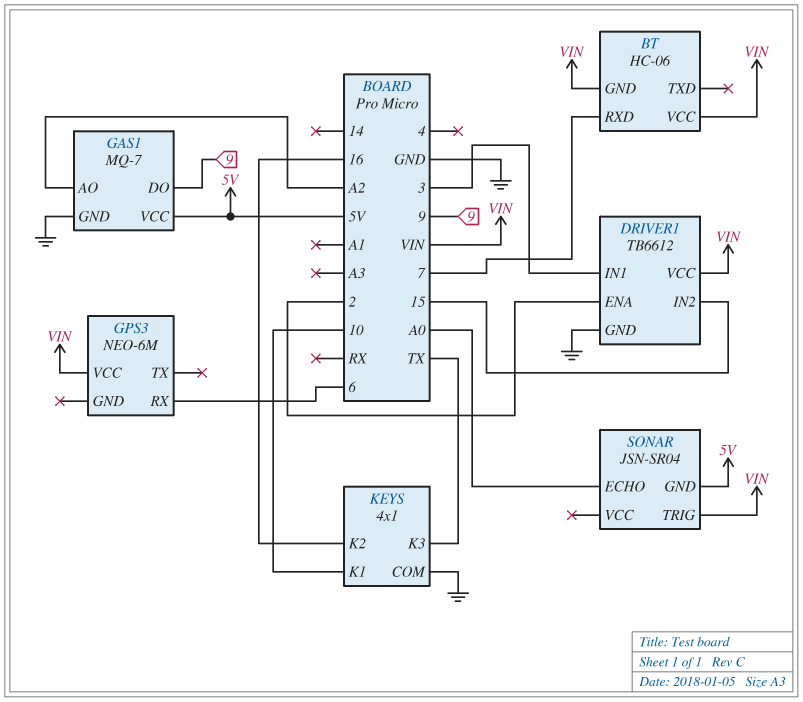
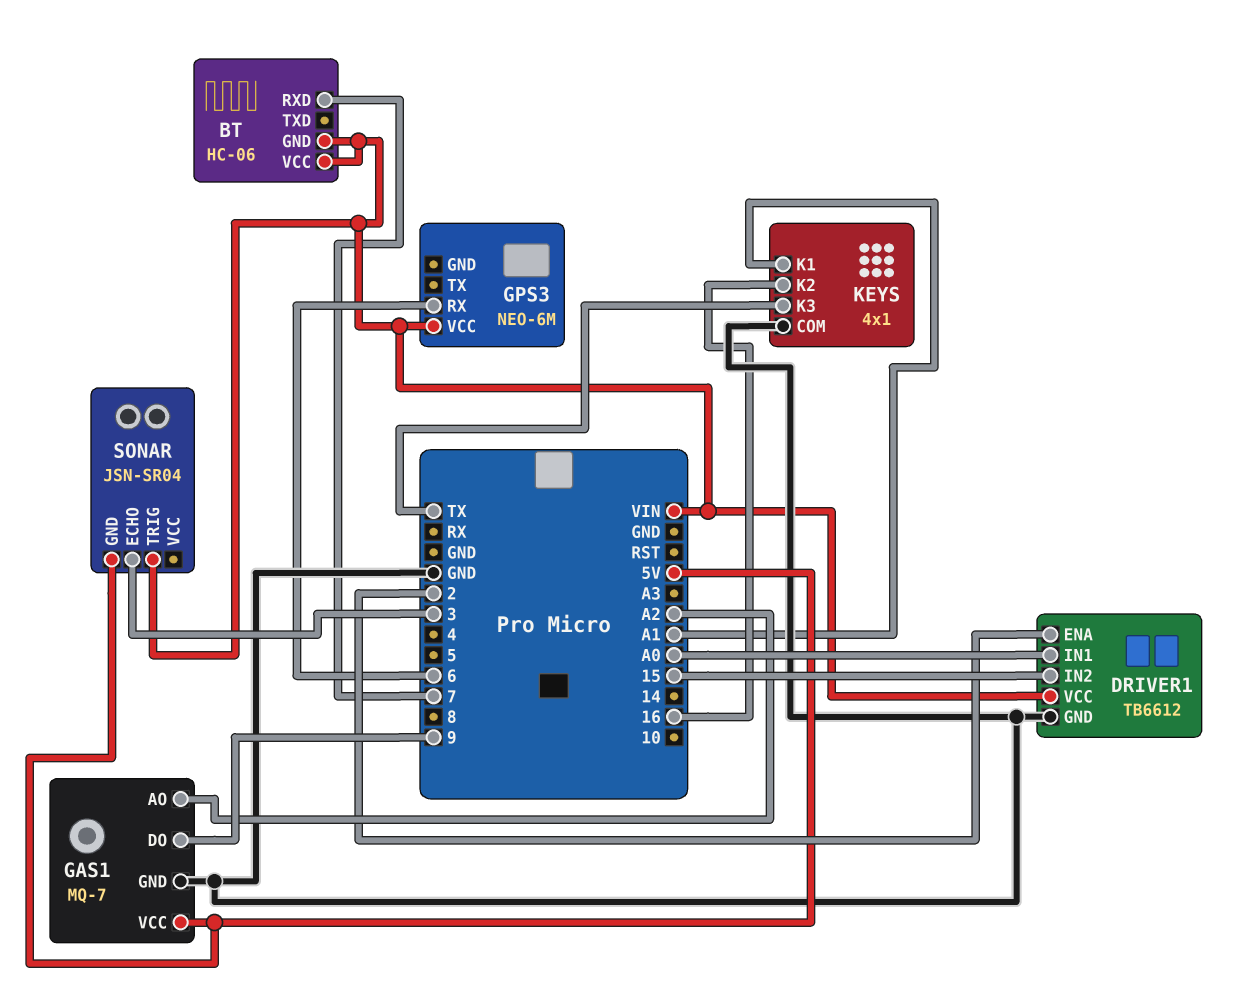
DRIVER1 pin IN1: 3 -> A0
KEYS pin K1: 10 -> A1
SONAR pin ECHO: A0 -> 3

